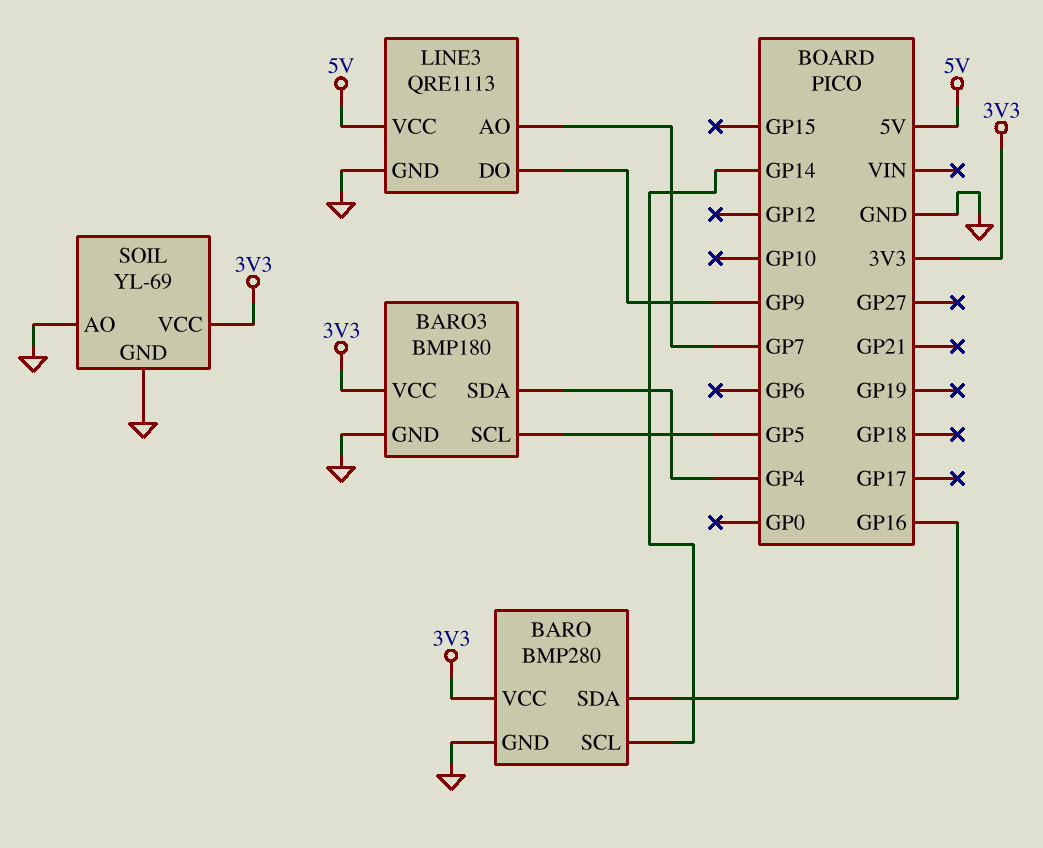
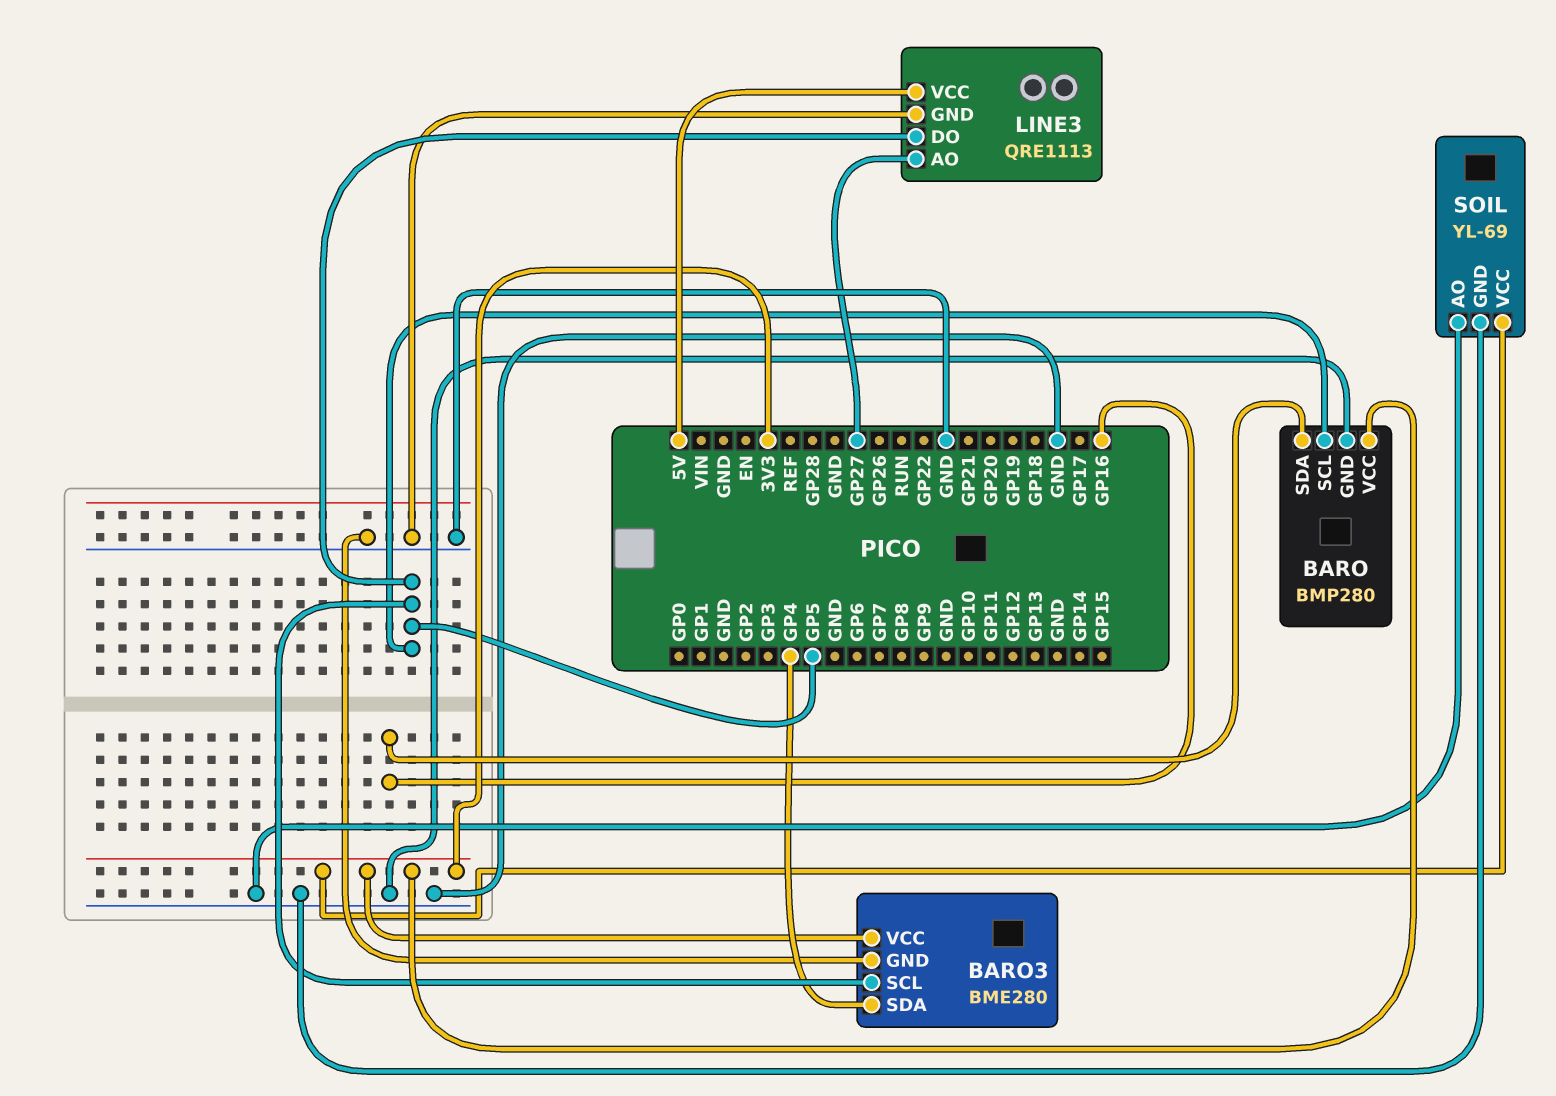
BARO pin SCL: GP14 -> GP5
BARO3: BMP180 -> BME280
LINE3 pin AO: GP7 -> GP27
LINE3 pin DO: GP9 -> GP5

